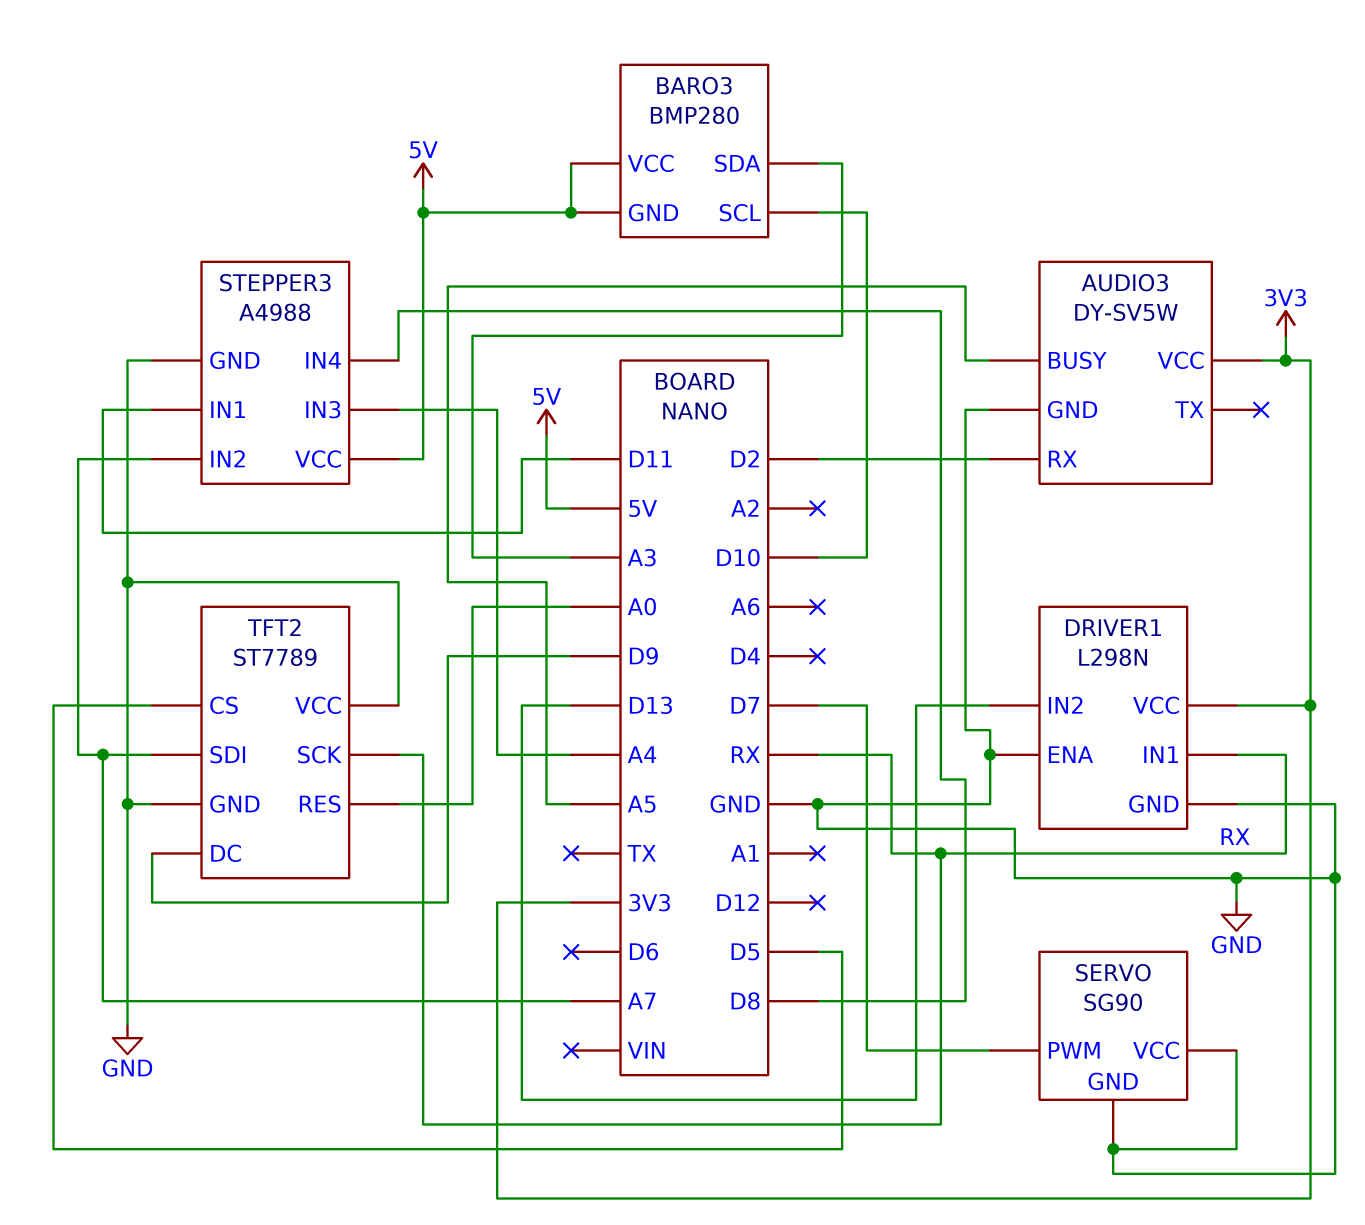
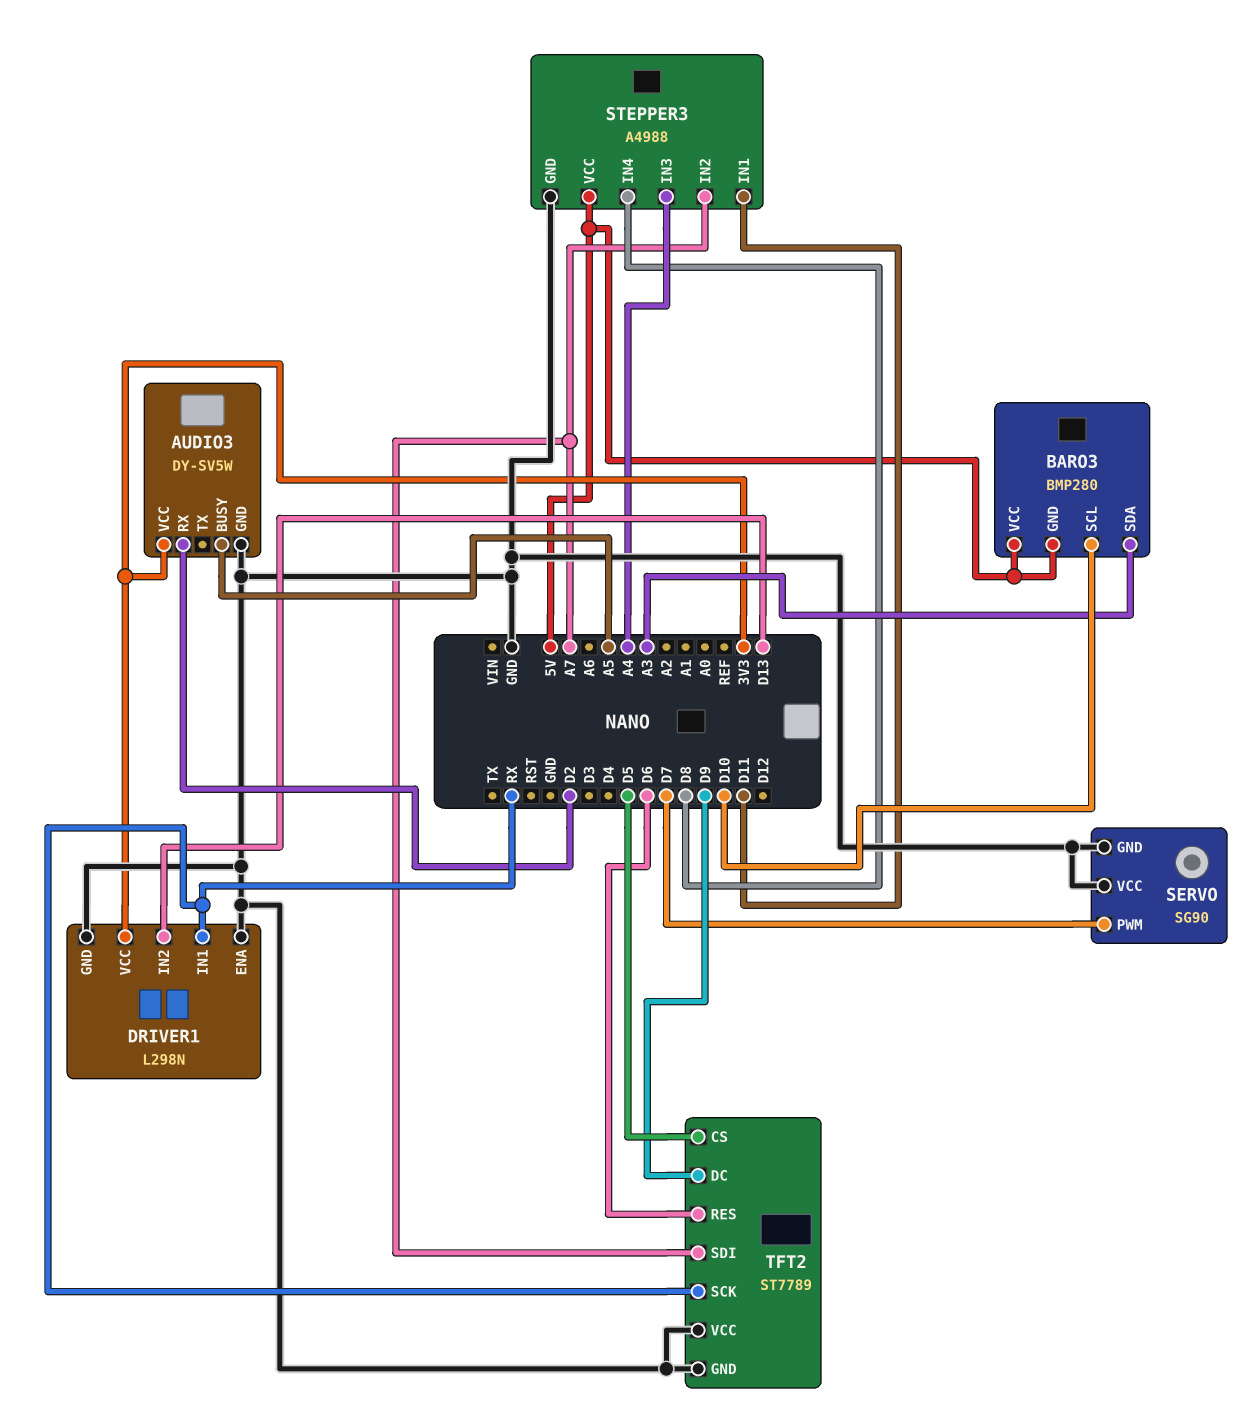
TFT2 pin RES: A0 -> D6

